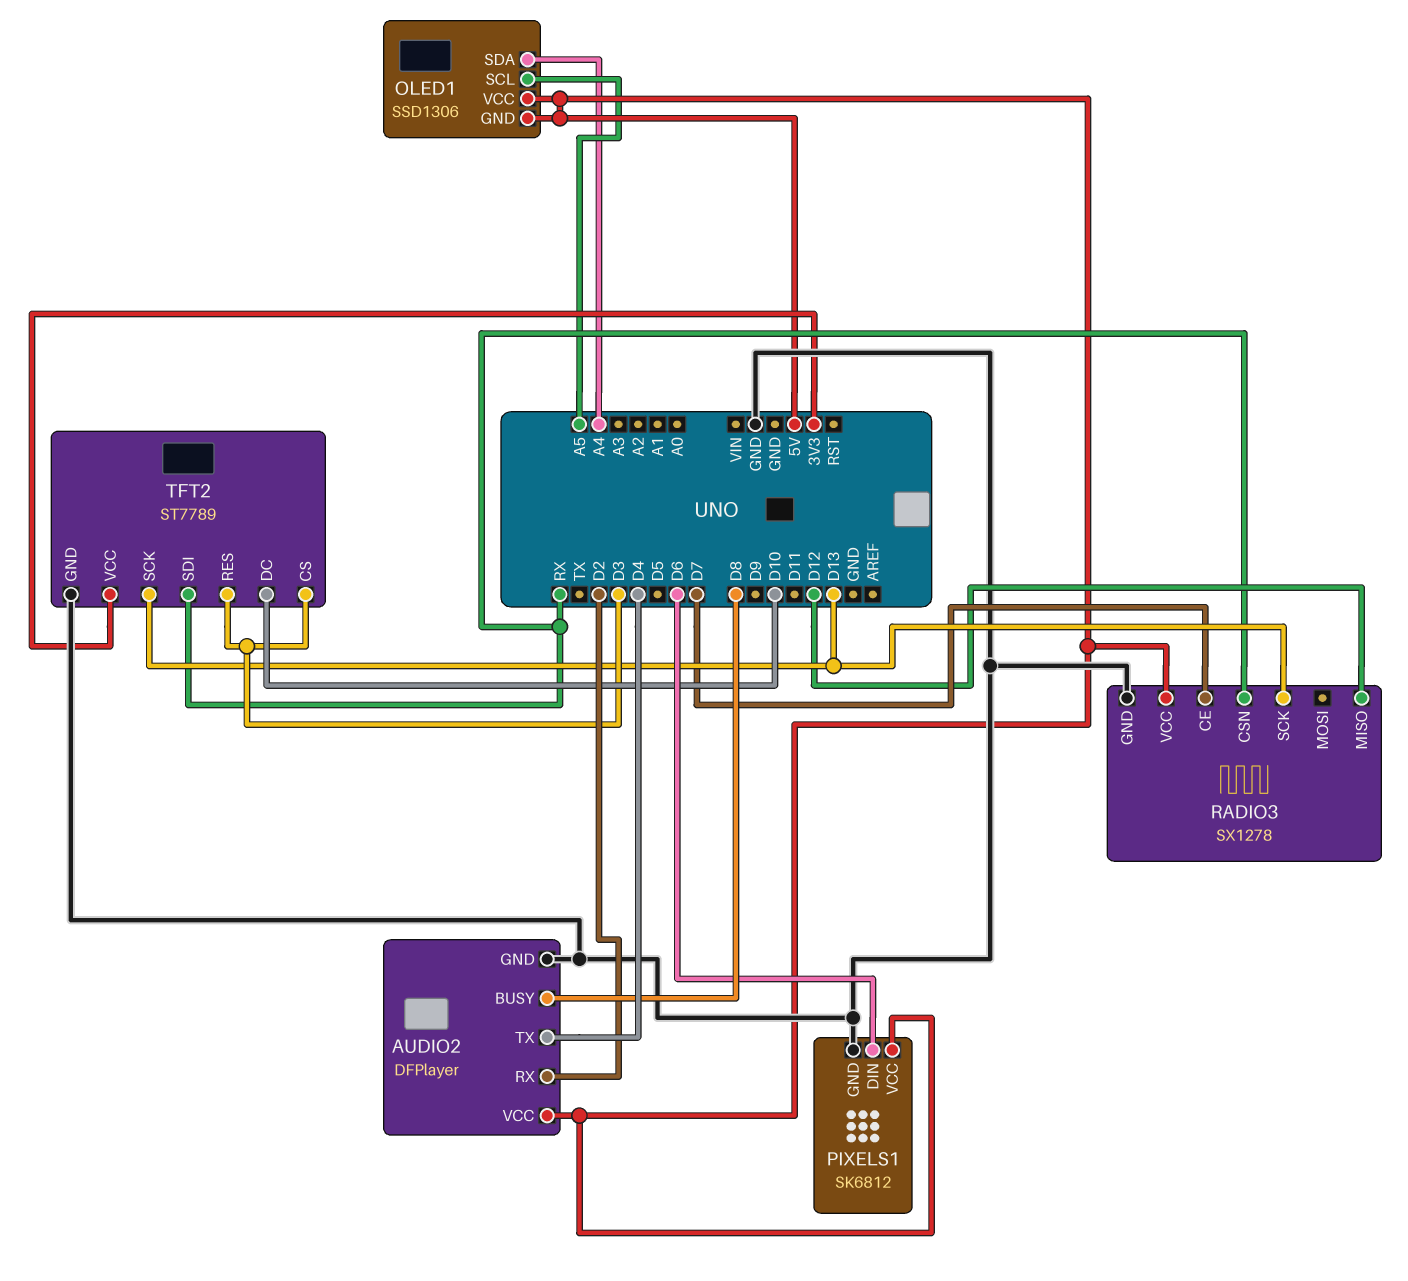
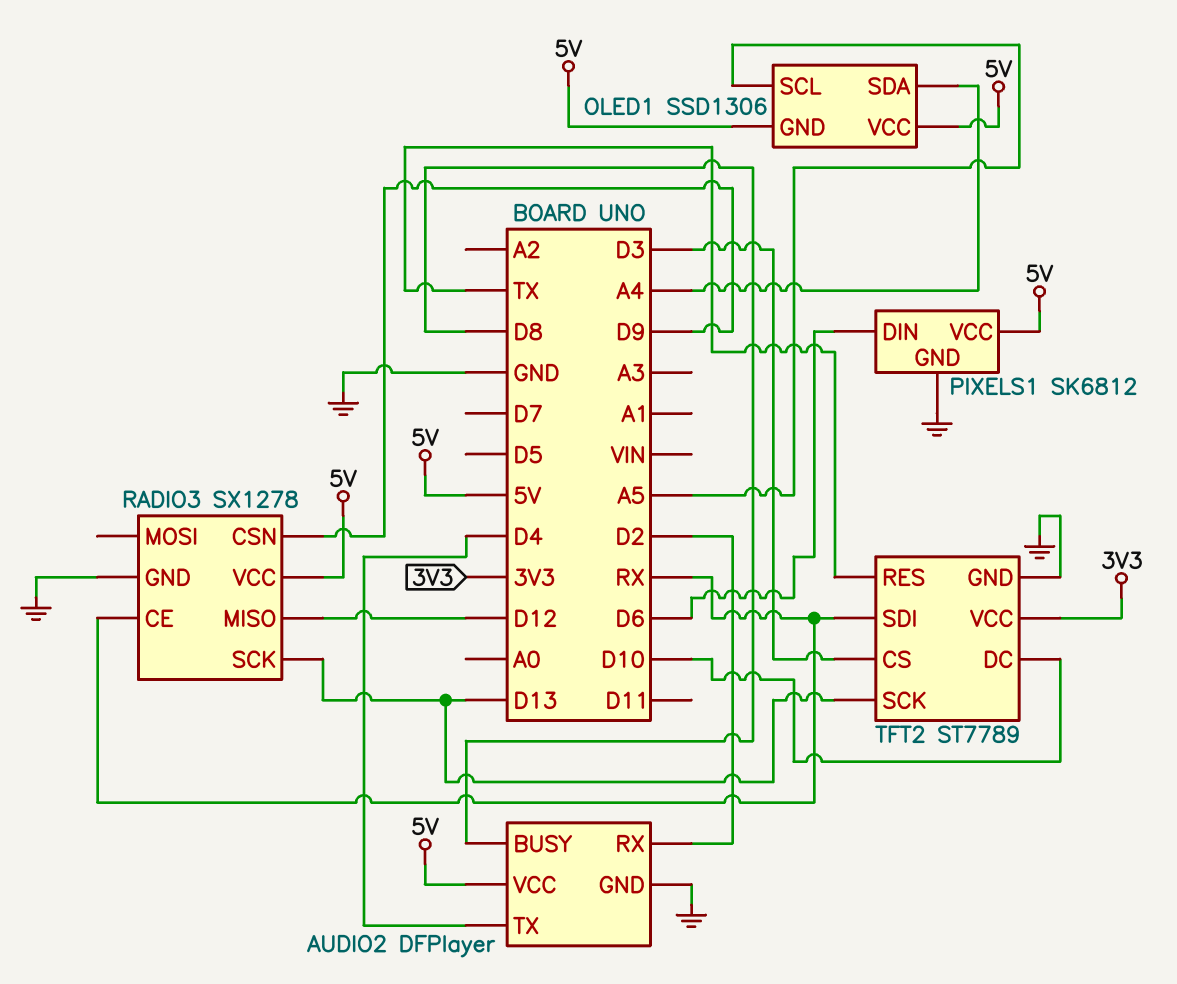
RADIO3 pin CE: D7 -> RX
RADIO3 pin CSN: RX -> D9
TFT2 pin RES: D3 -> TX

